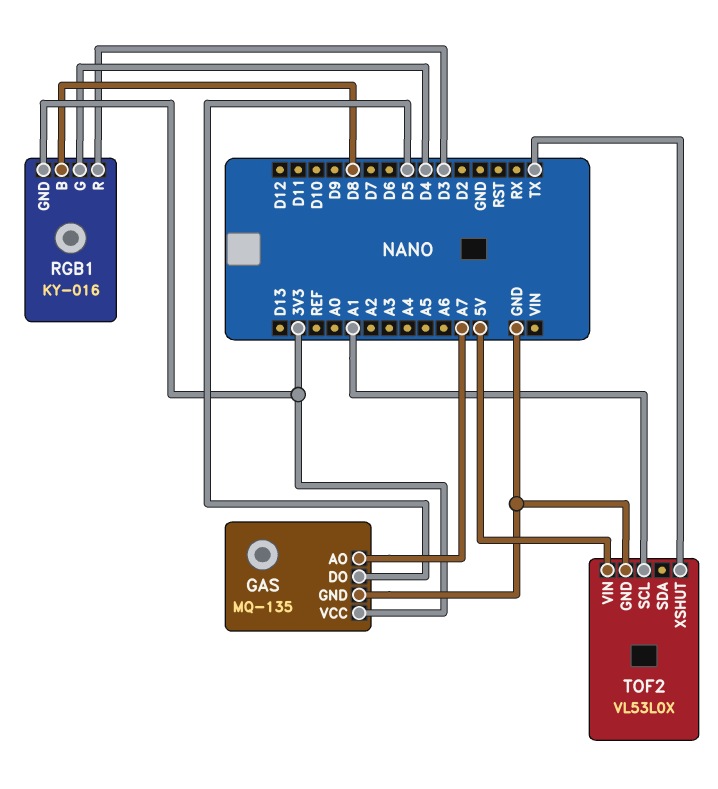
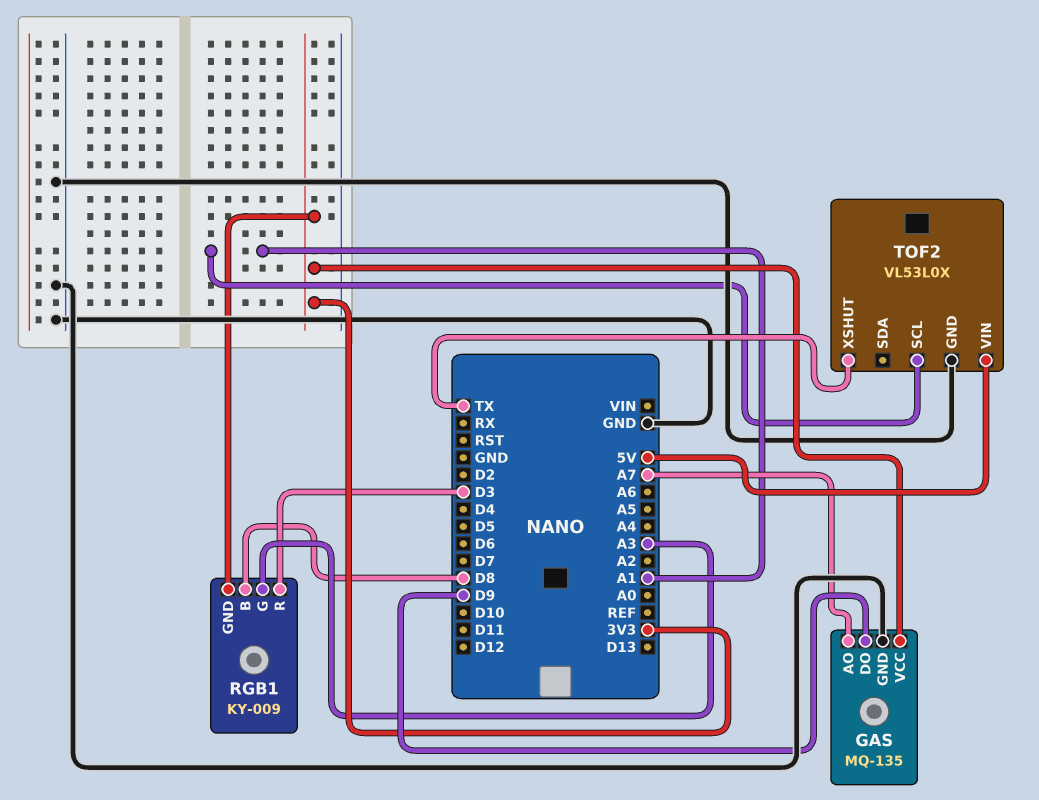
GAS pin DO: D5 -> D9
RGB1: KY-016 -> KY-009
RGB1 pin G: D4 -> A3

